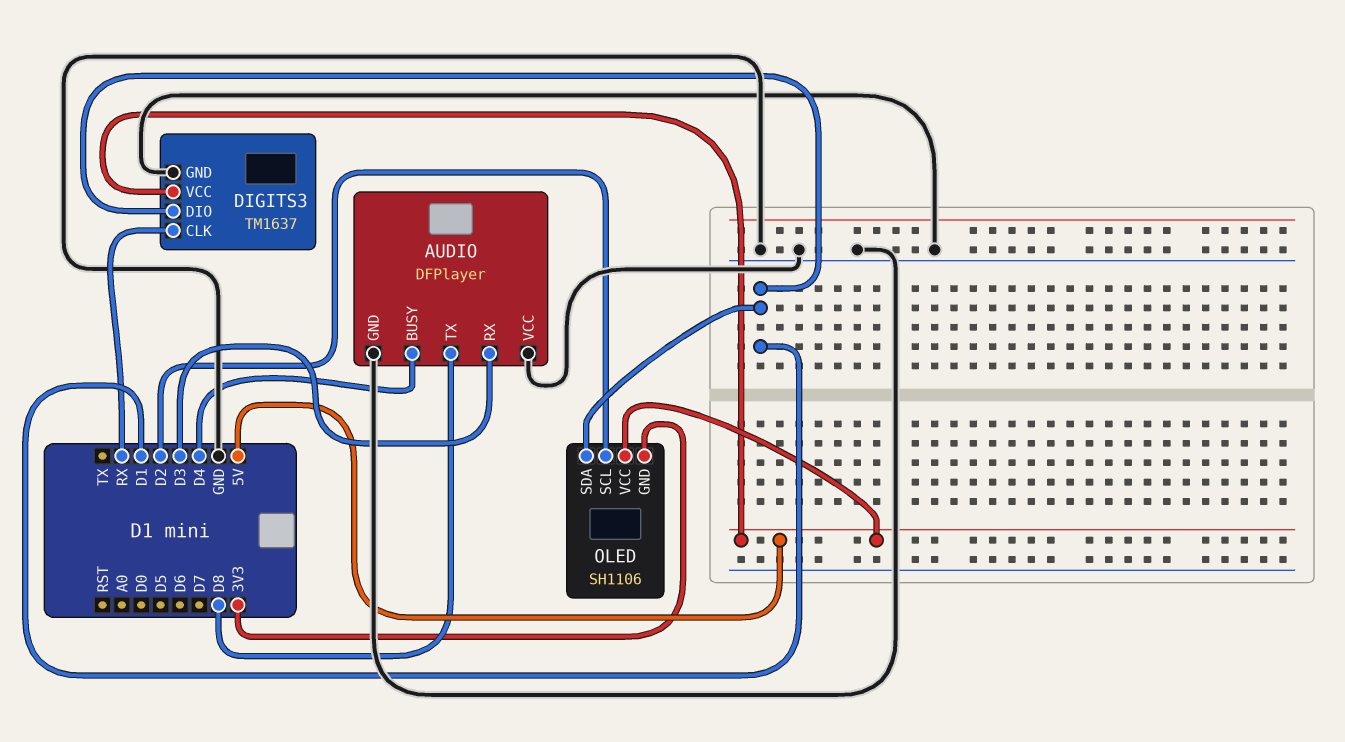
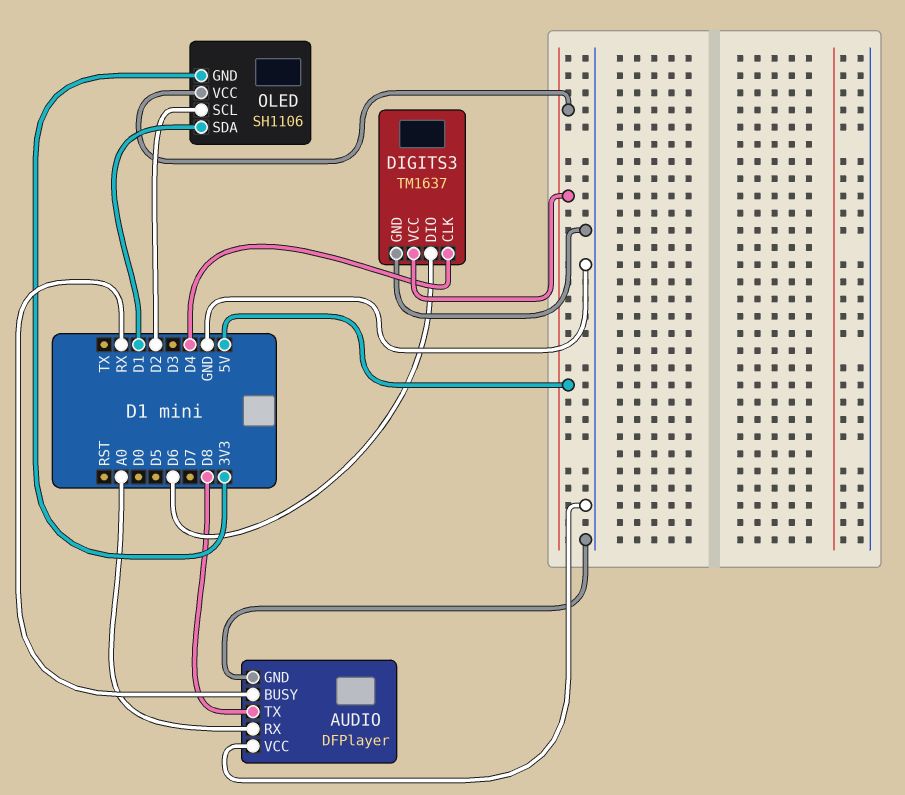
AUDIO pin BUSY: D4 -> RX
AUDIO pin RX: D3 -> A0
DIGITS3 pin CLK: RX -> D4
DIGITS3 pin DIO: D1 -> D6

